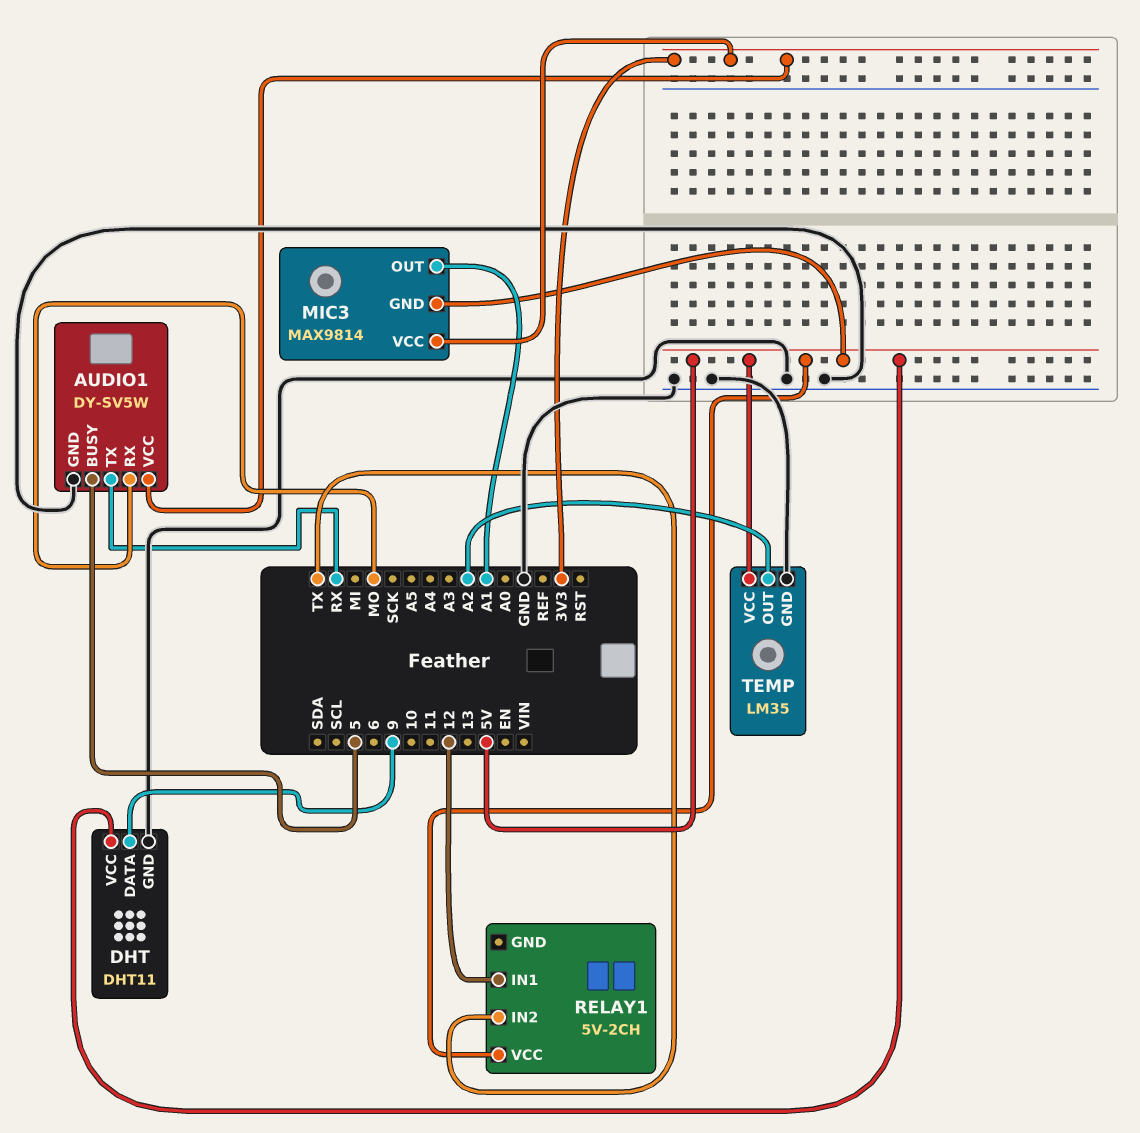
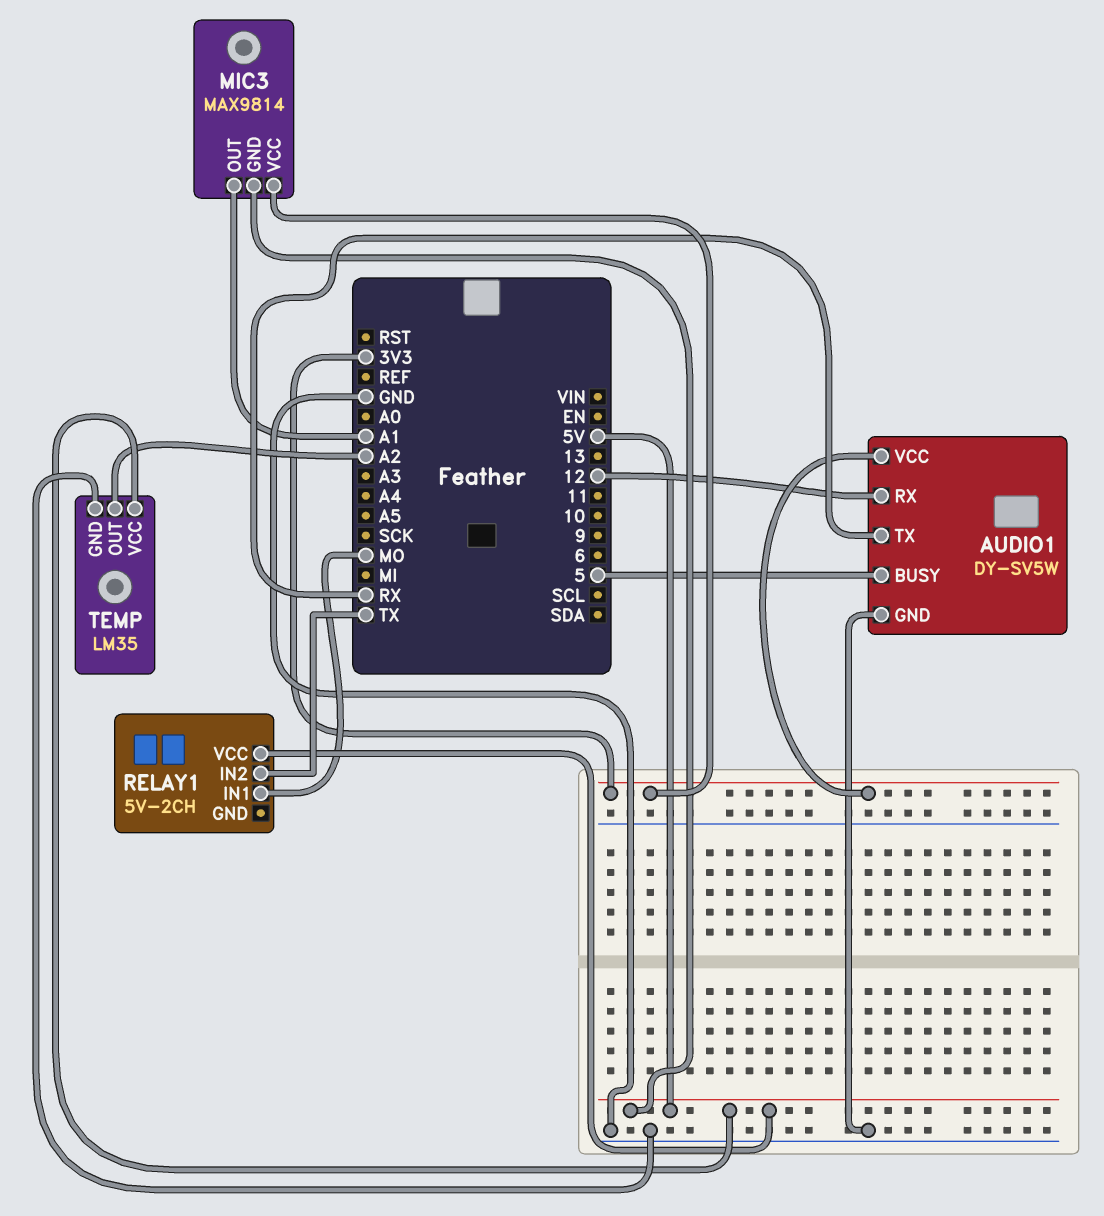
AUDIO1 pin RX: MO -> 12
DHT: DHT11 -> none
DHT pin DATA: 9 -> none
DHT pin GND: GND -> none
DHT pin VCC: 5V -> none
RELAY1 pin IN1: 12 -> MO

